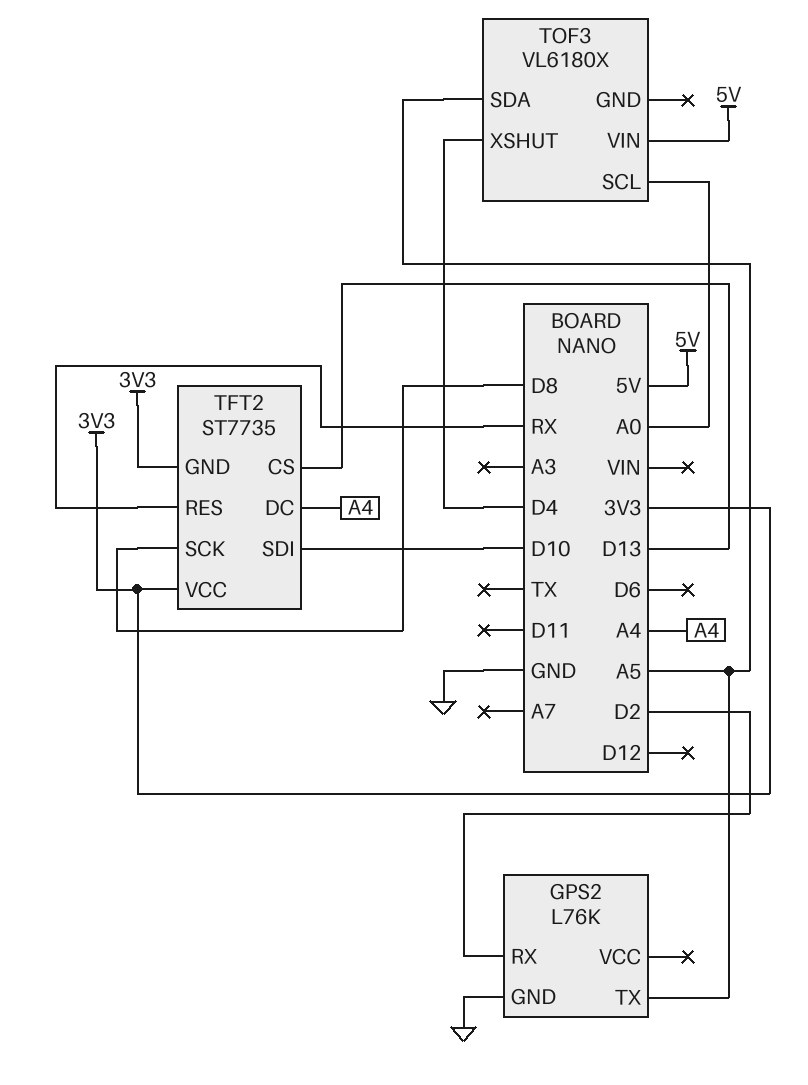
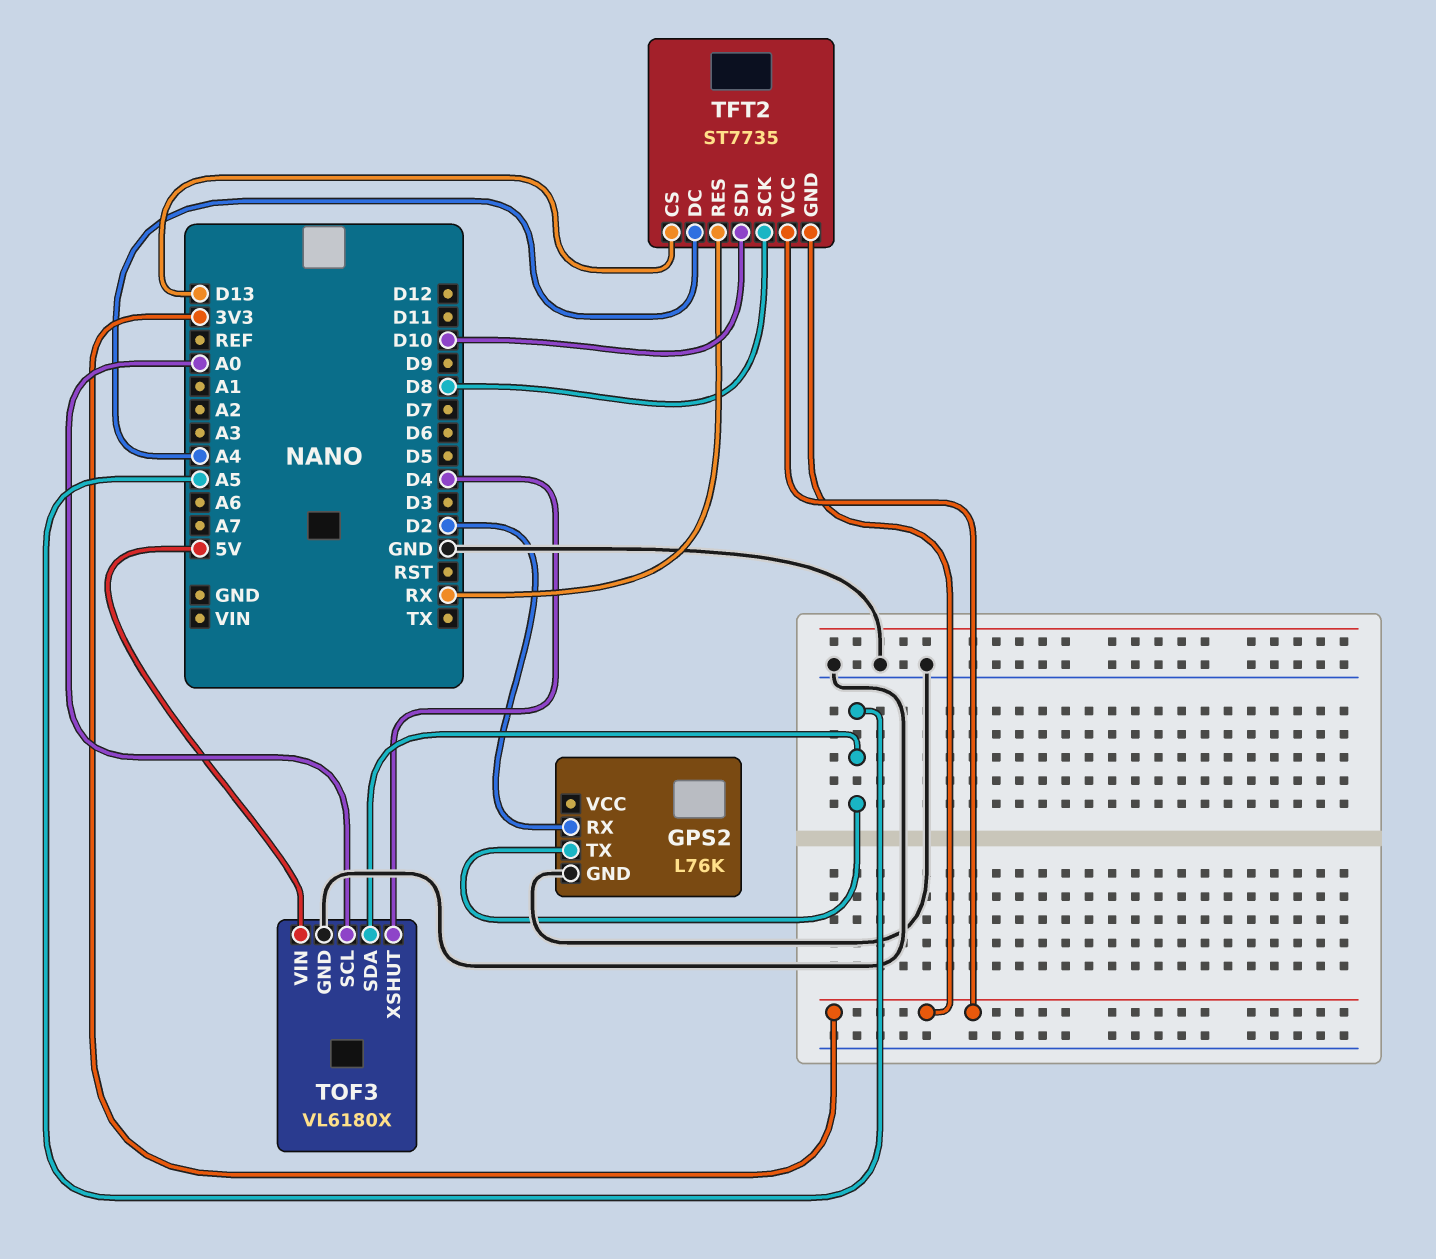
TOF3 pin GND: none -> GND

